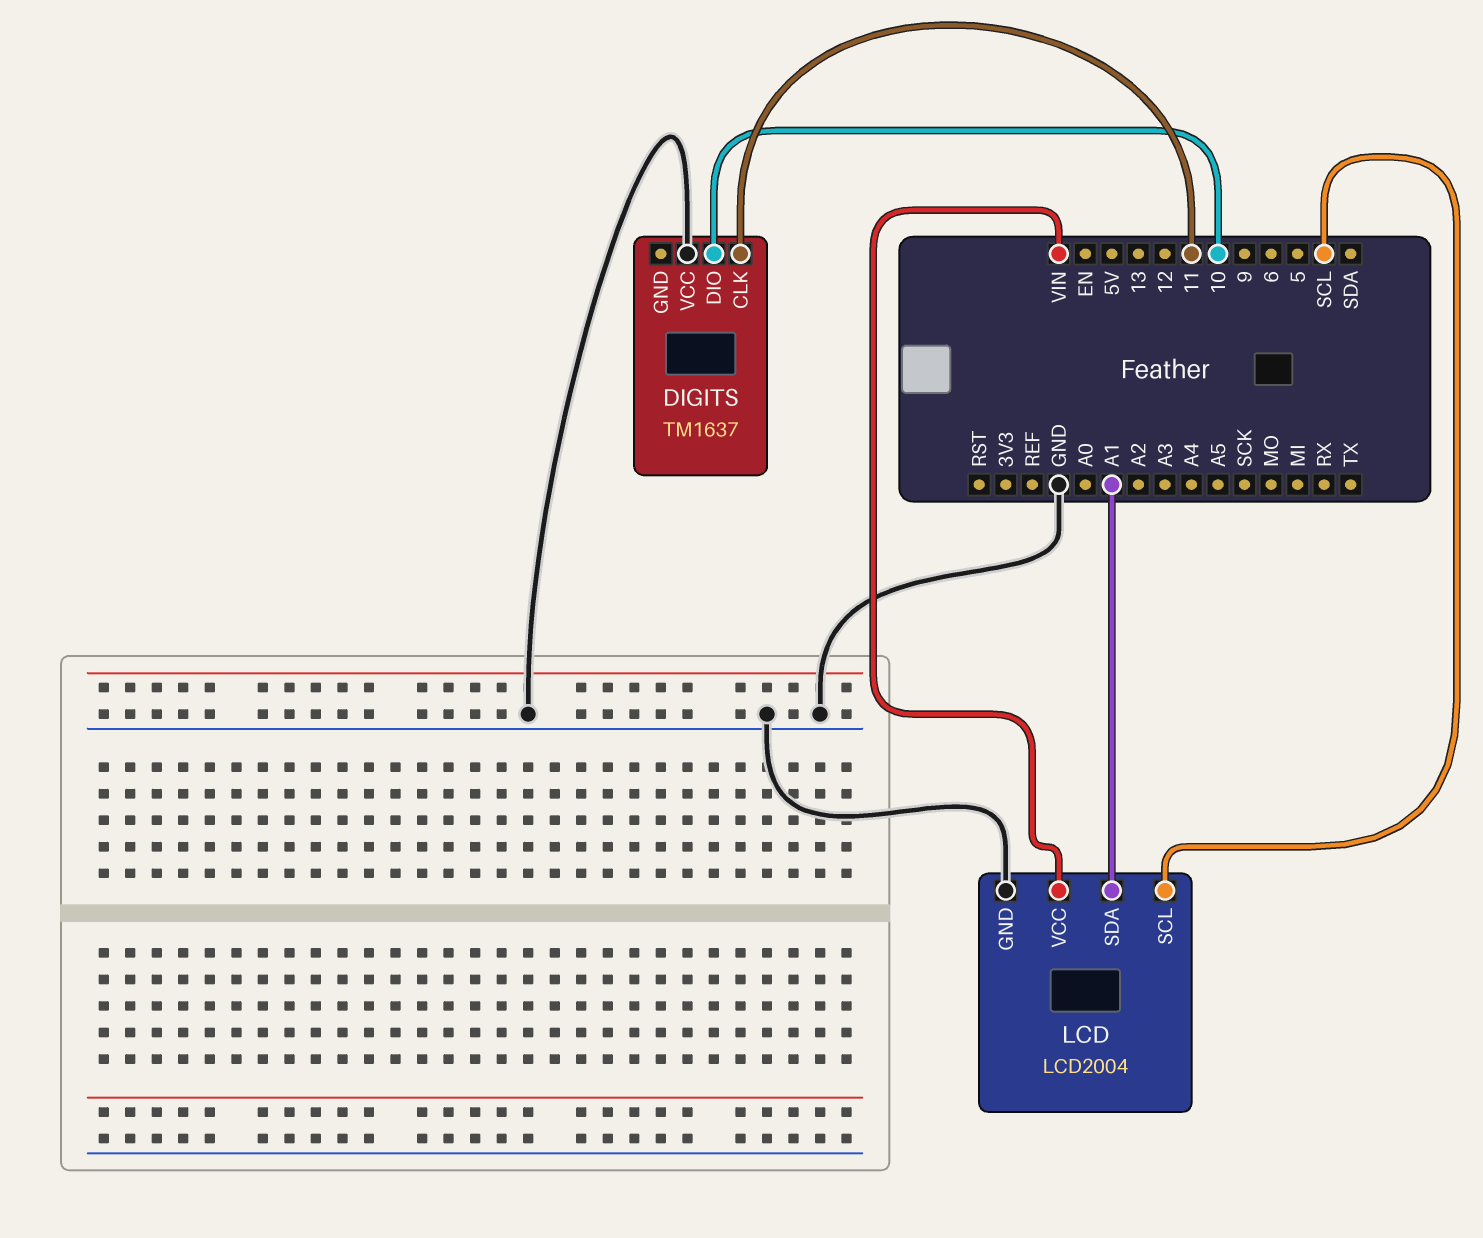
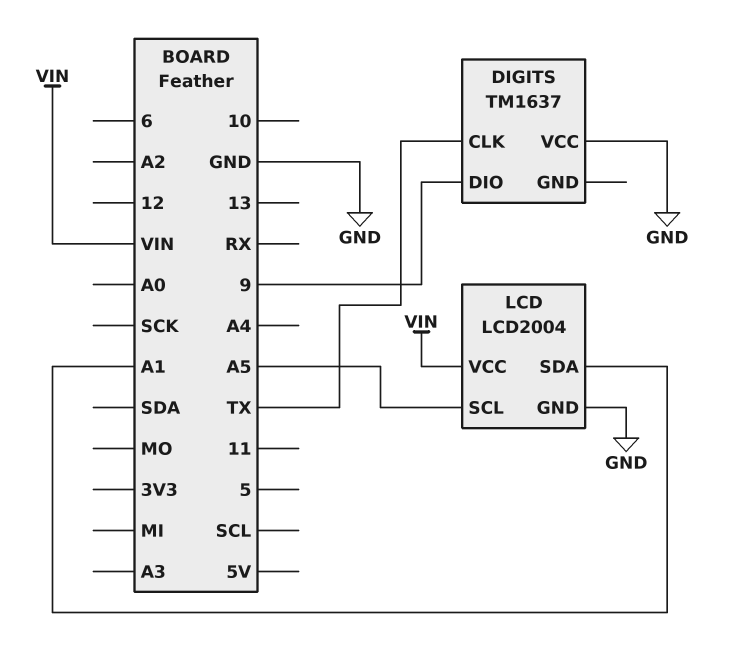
DIGITS pin CLK: 11 -> TX
DIGITS pin DIO: 10 -> 9
LCD pin SCL: SCL -> A5

